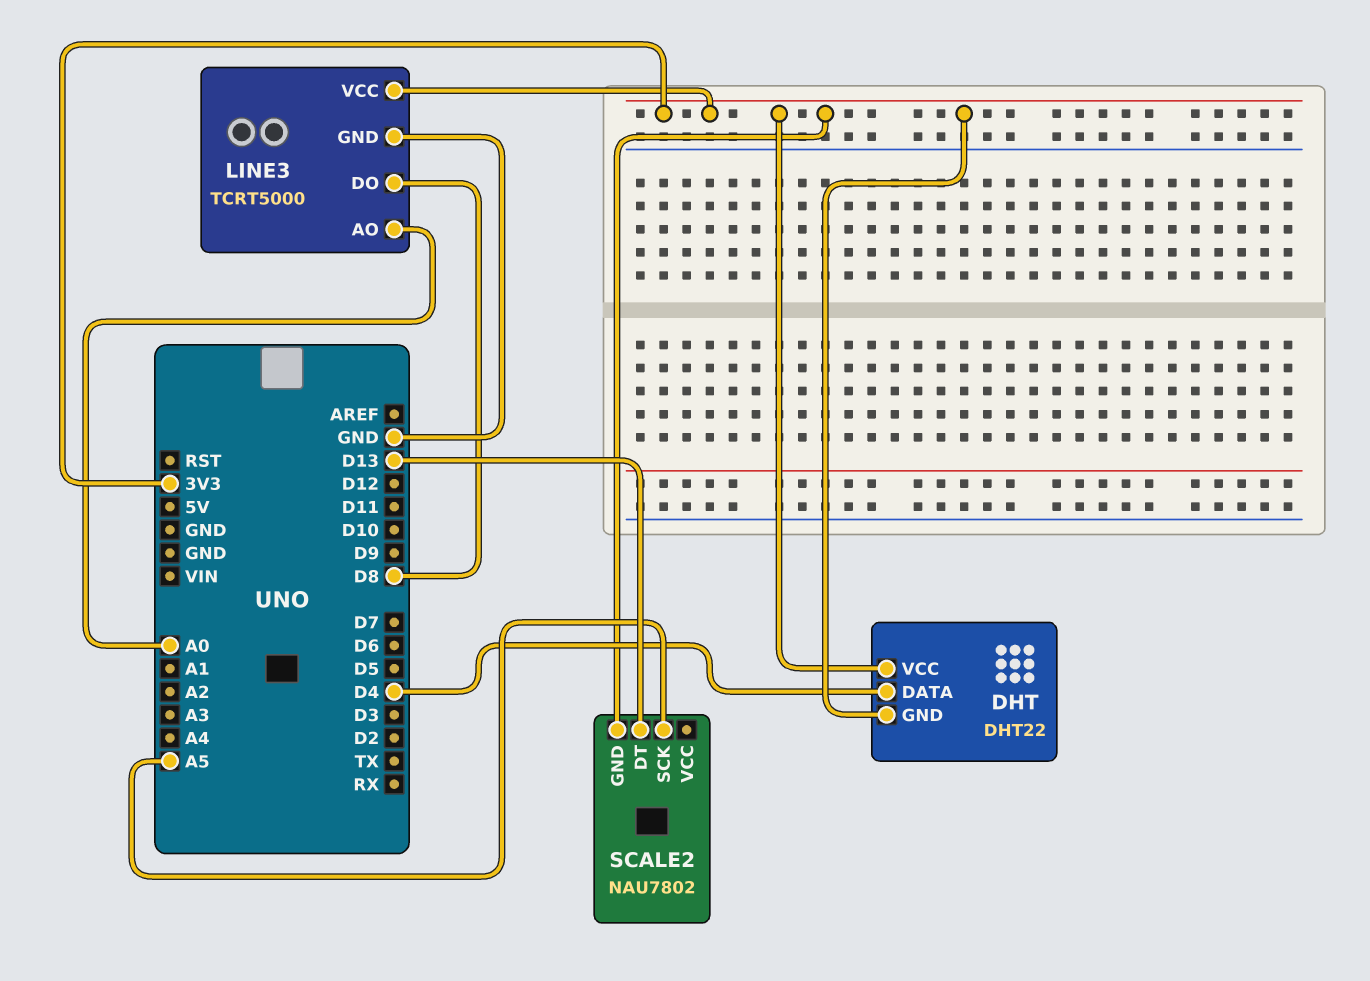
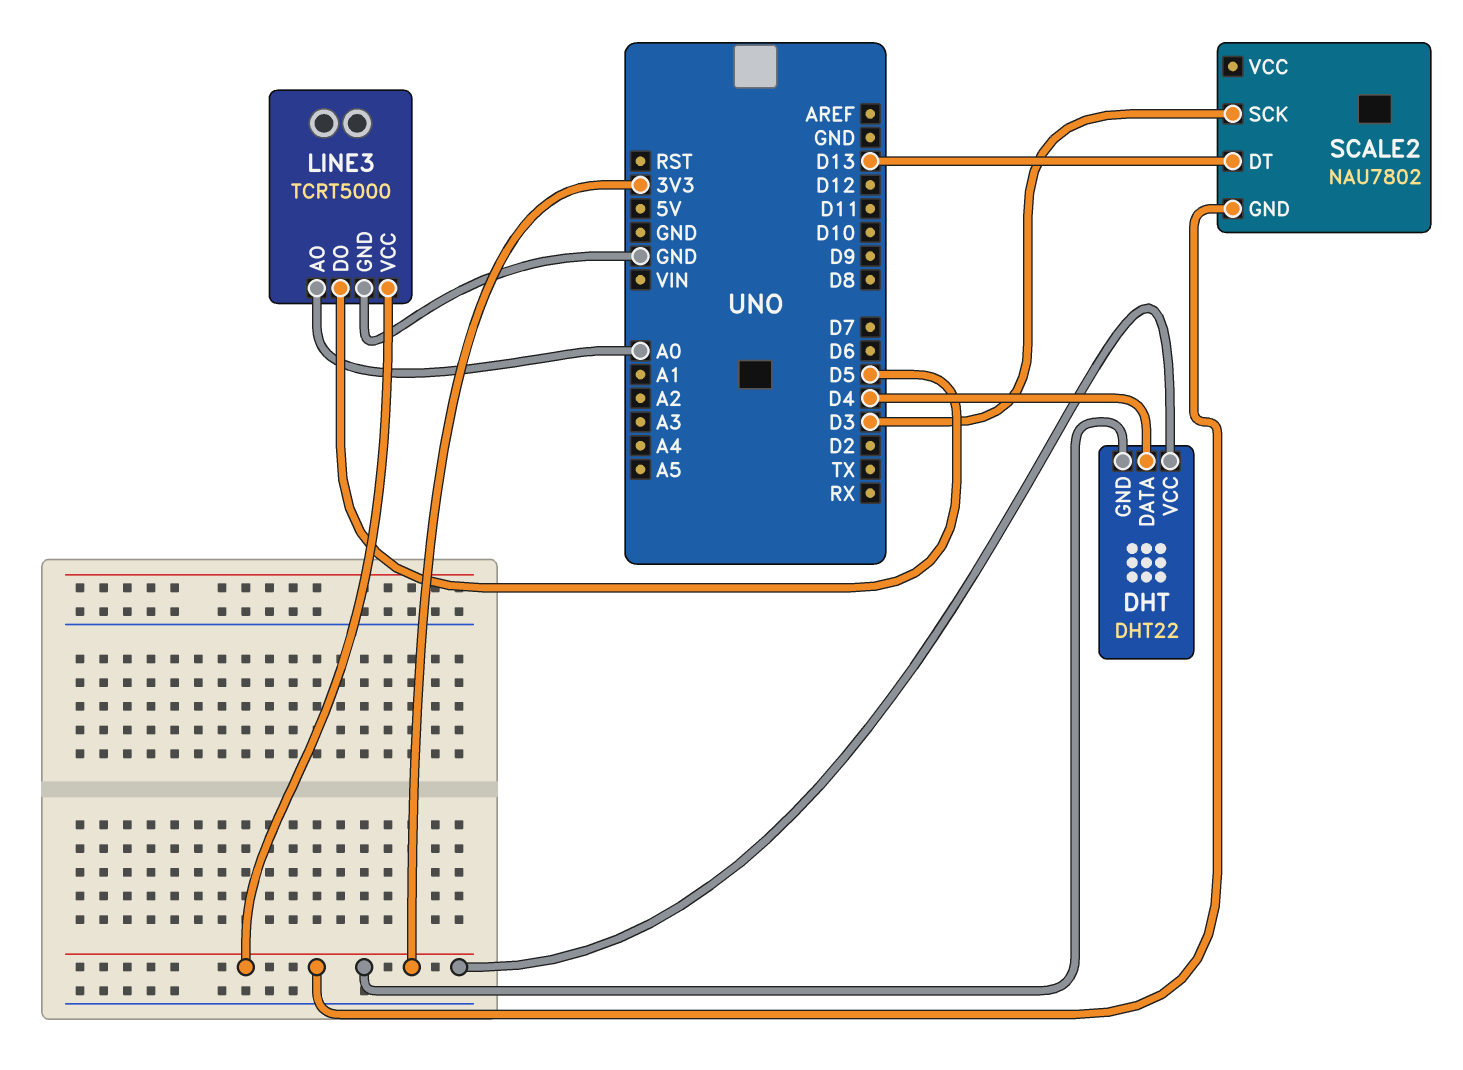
LINE3 pin DO: D8 -> D5
SCALE2 pin SCK: A5 -> D3

